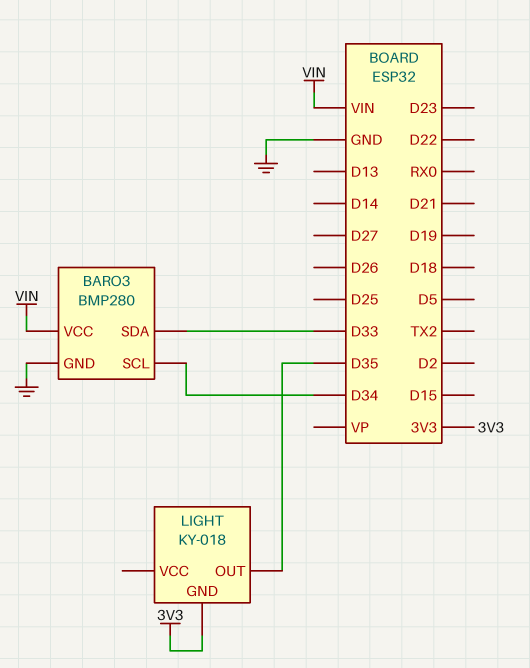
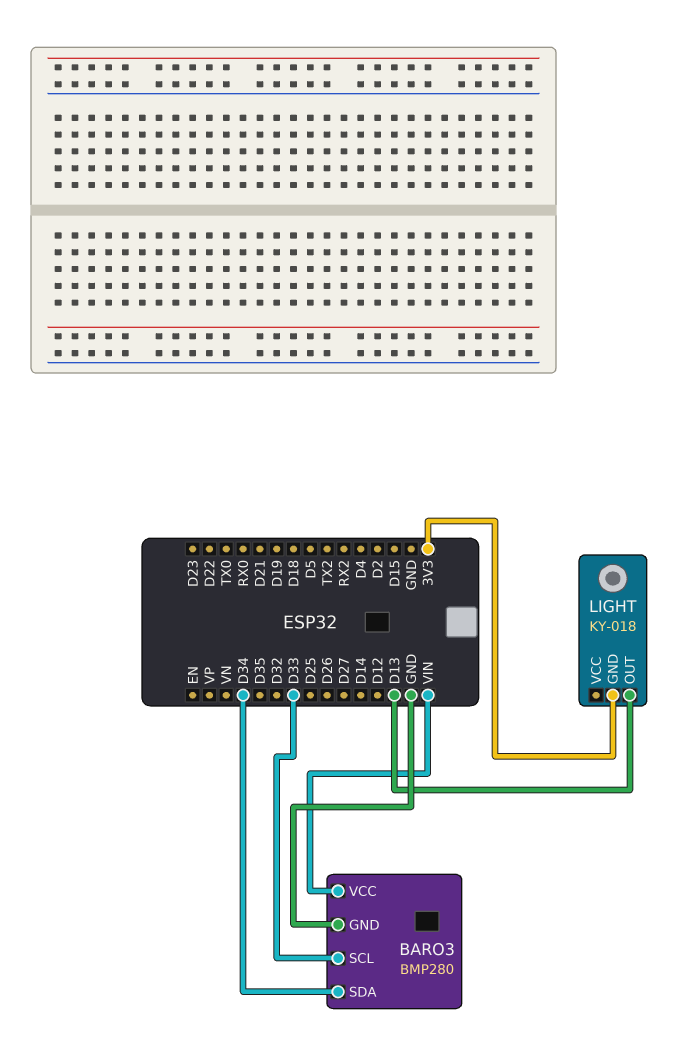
BARO3 pin SCL: D34 -> D33
BARO3 pin SDA: D33 -> D34
LIGHT pin OUT: D35 -> D13

